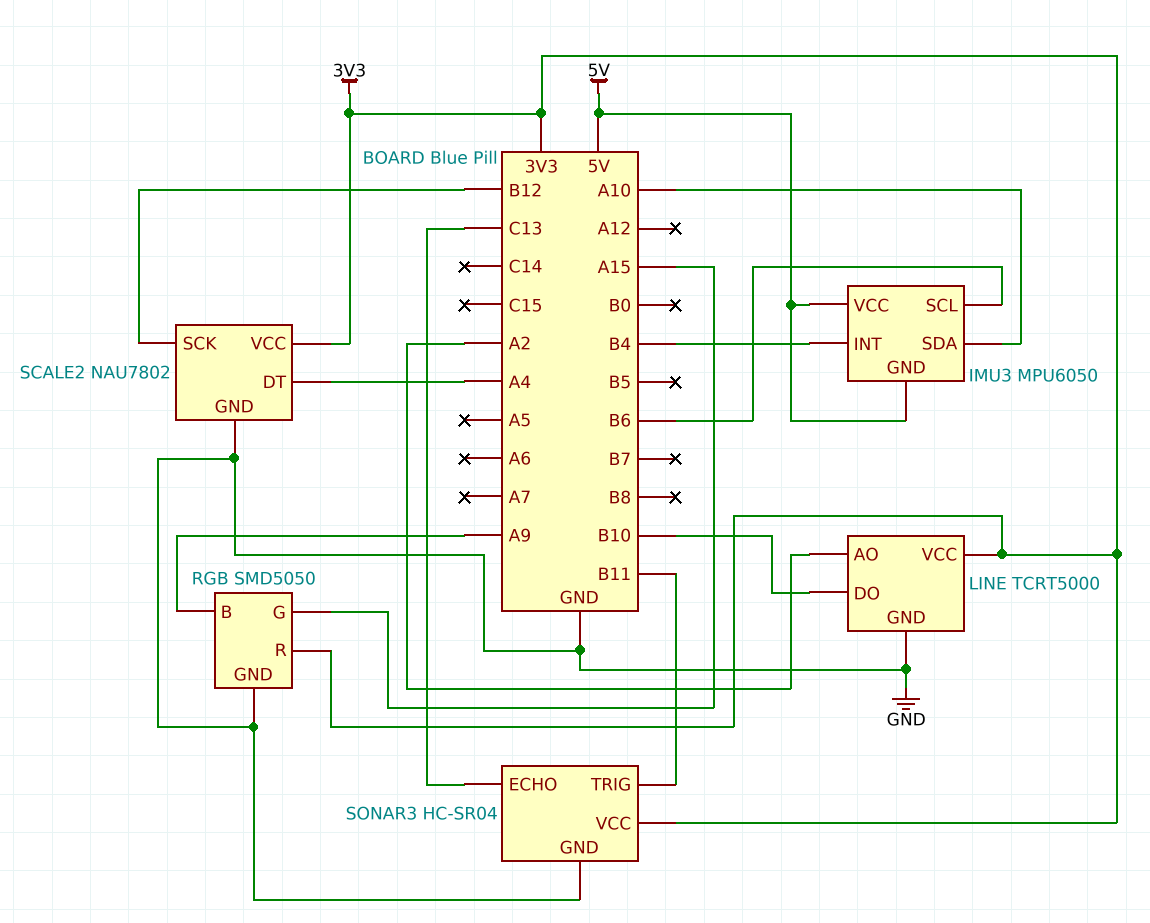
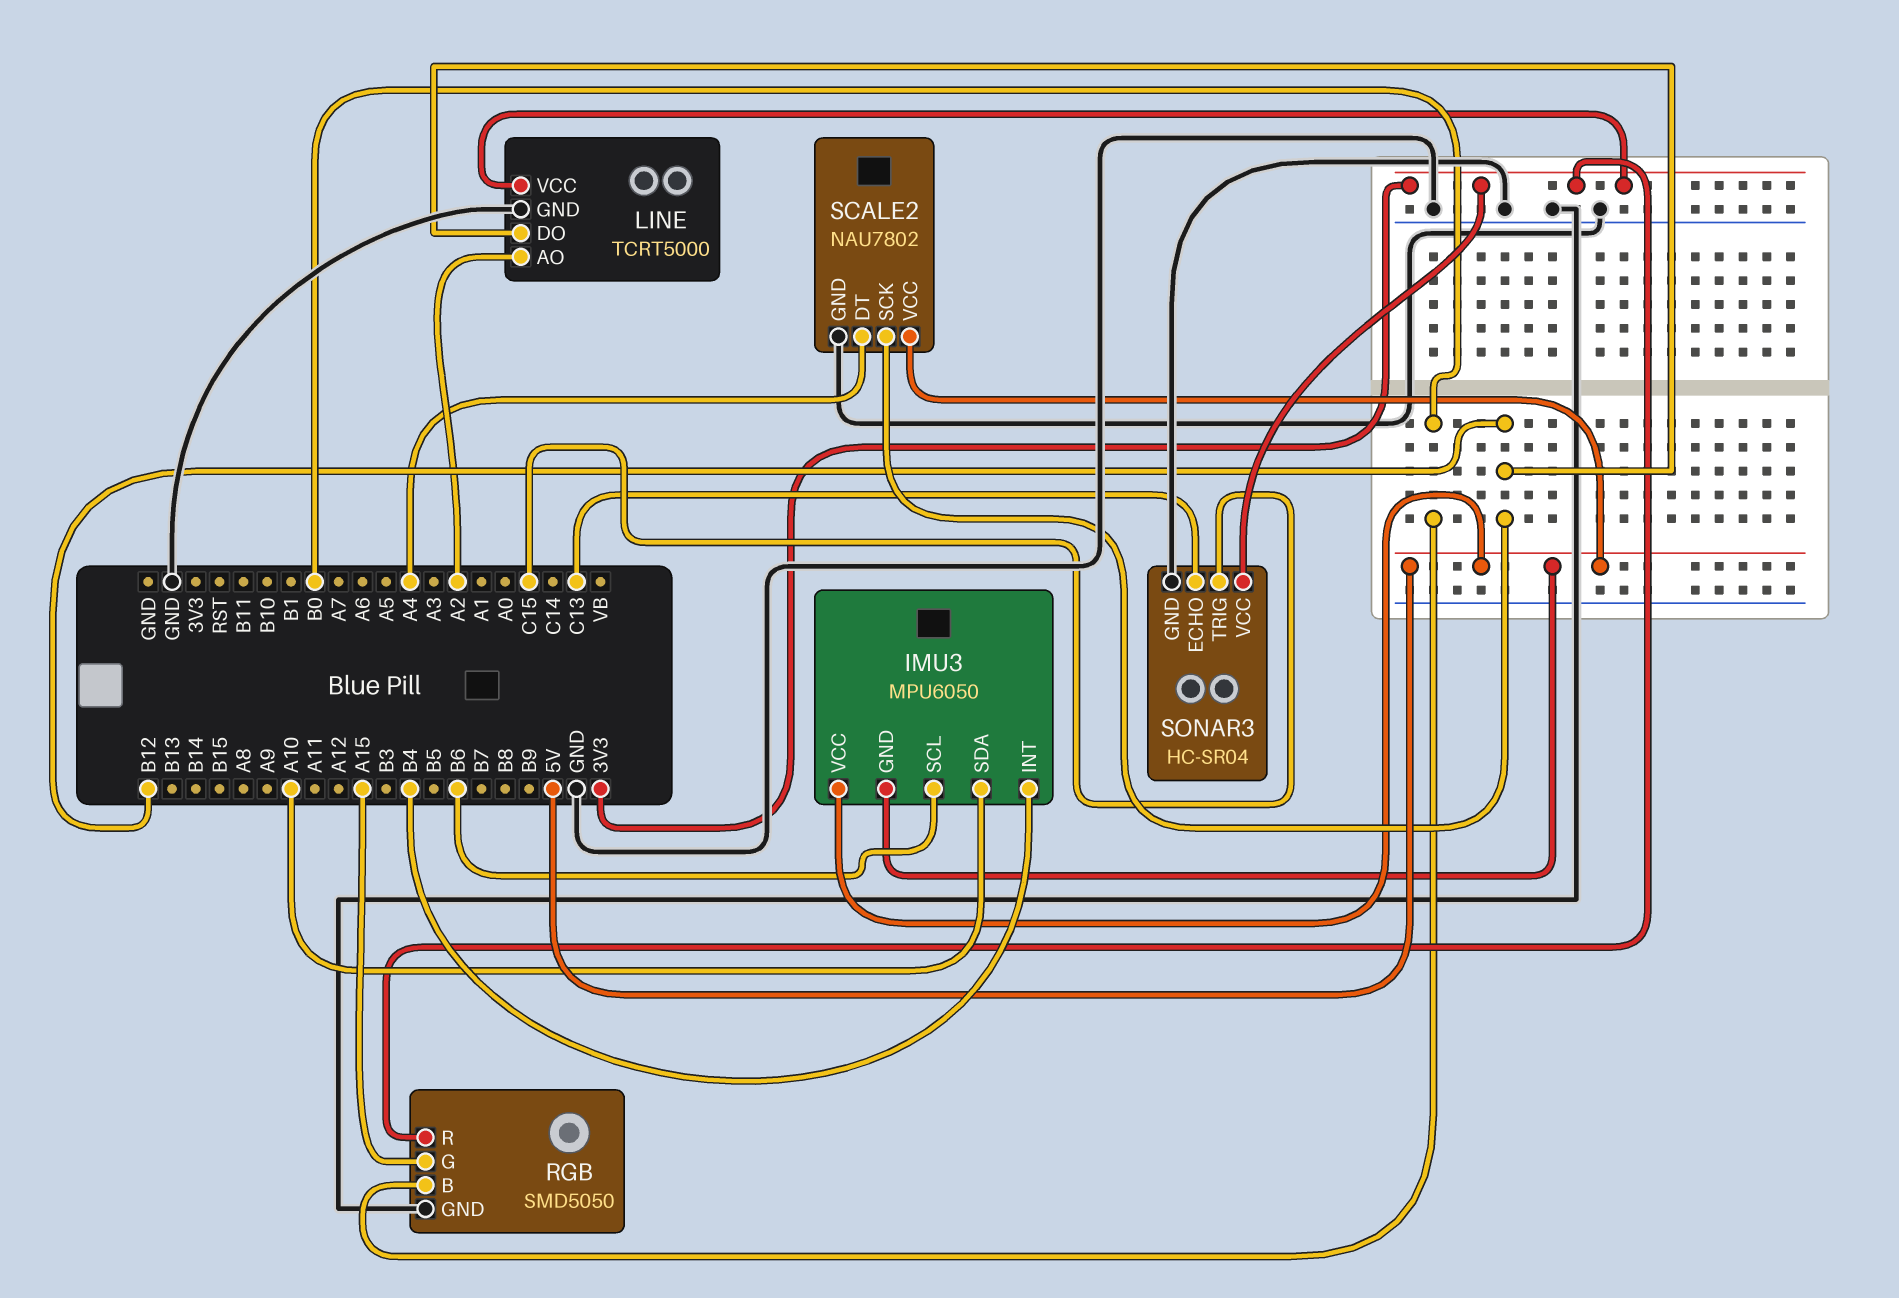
LINE pin DO: B10 -> B12
RGB pin B: A9 -> B0
SCALE2 pin VCC: 3V3 -> 5V
SONAR3 pin TRIG: B11 -> C15

